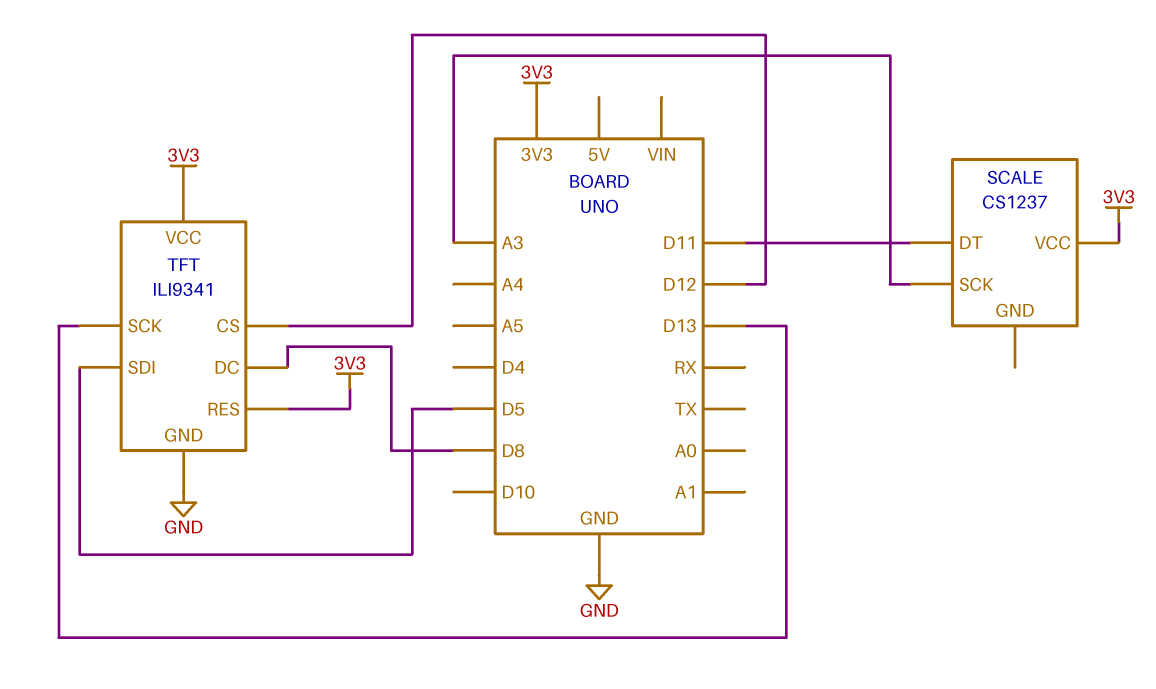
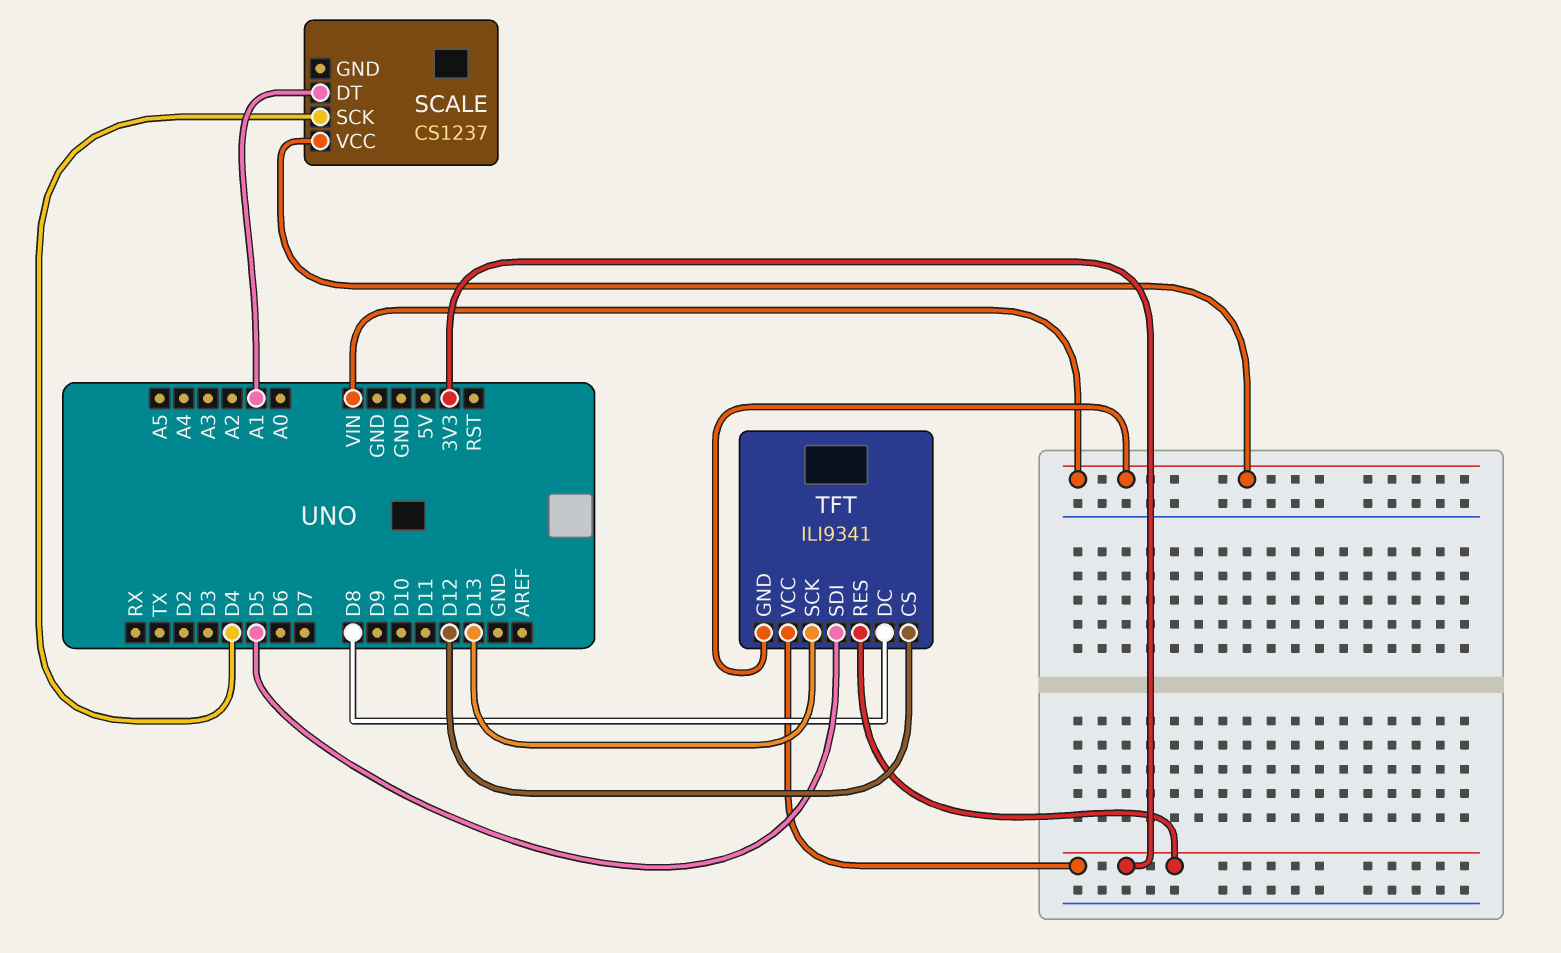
SCALE pin DT: D11 -> A1
SCALE pin SCK: A3 -> D4
SCALE pin VCC: 3V3 -> VIN
TFT pin GND: GND -> VIN

